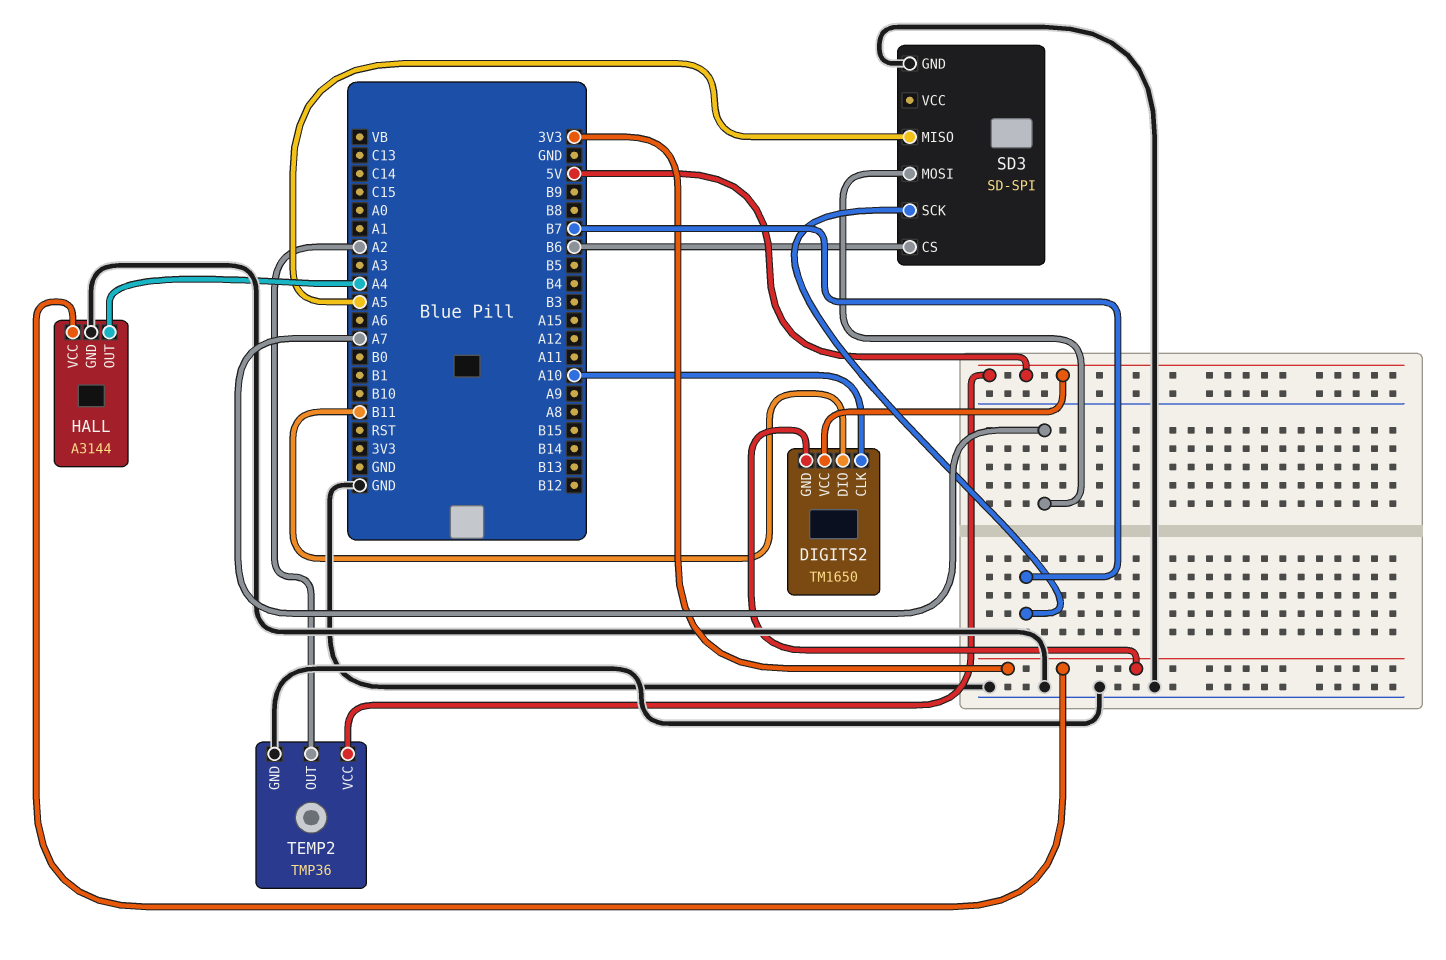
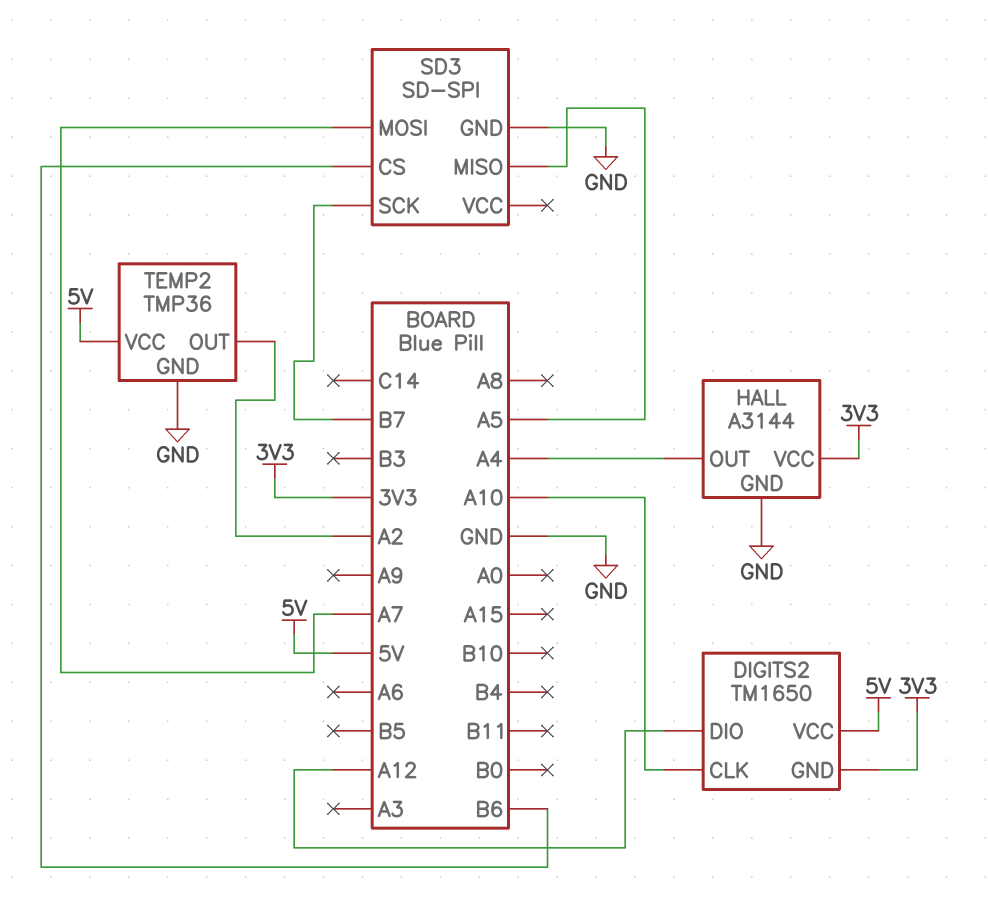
DIGITS2 pin DIO: B11 -> A12

